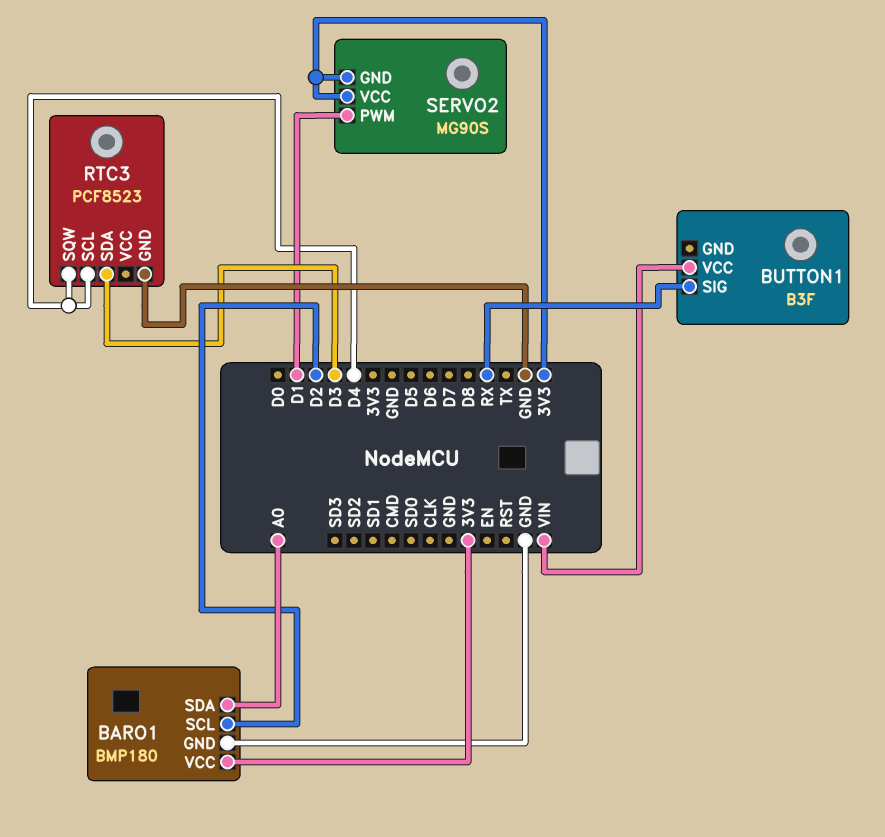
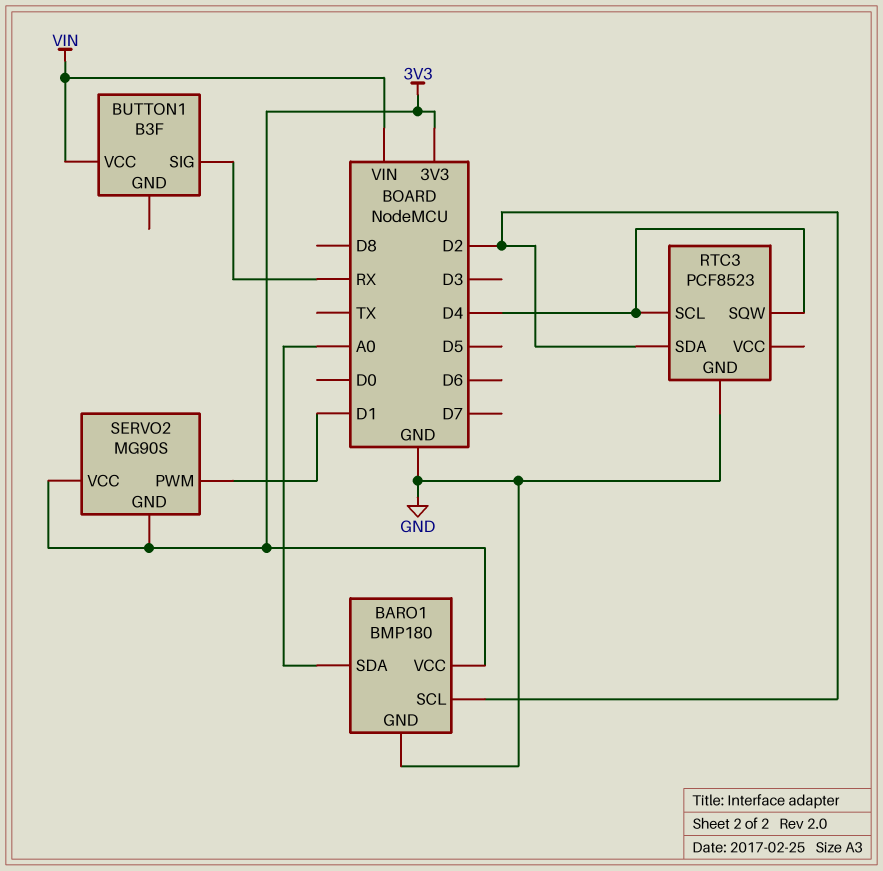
RTC3 pin SDA: D3 -> D2

